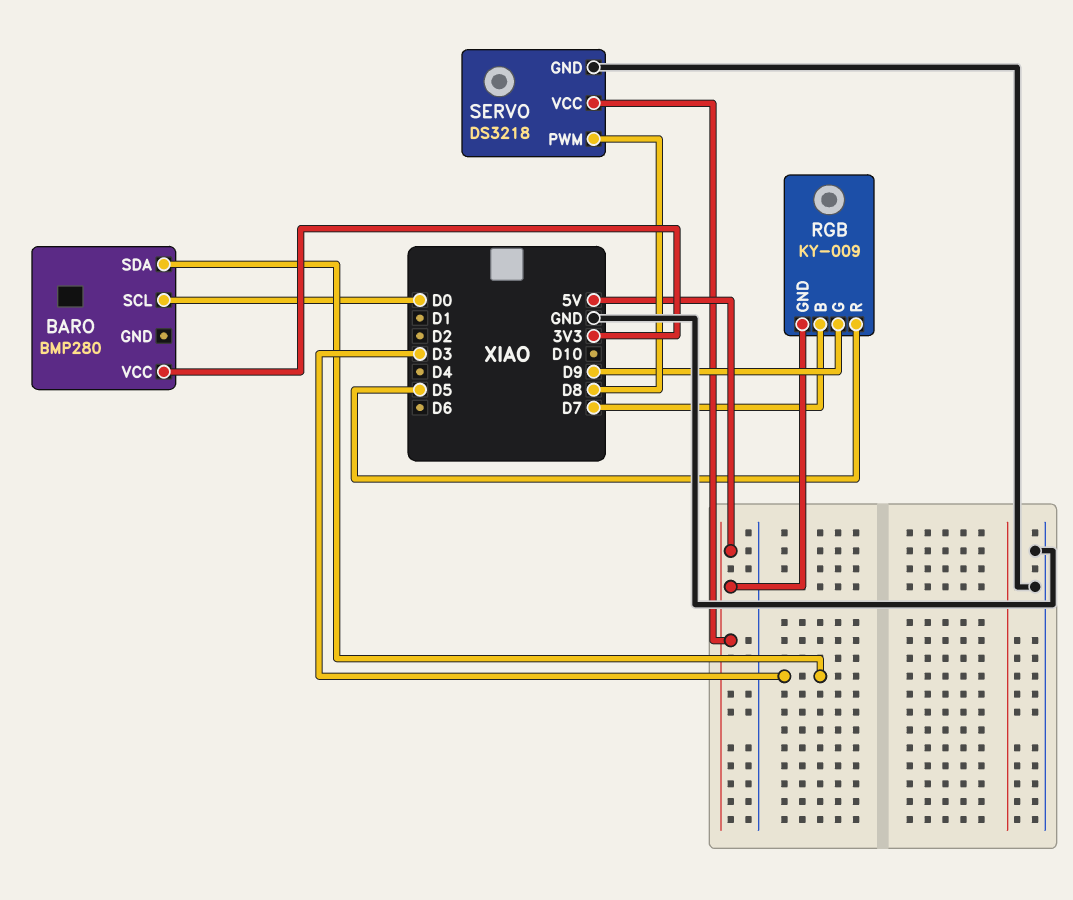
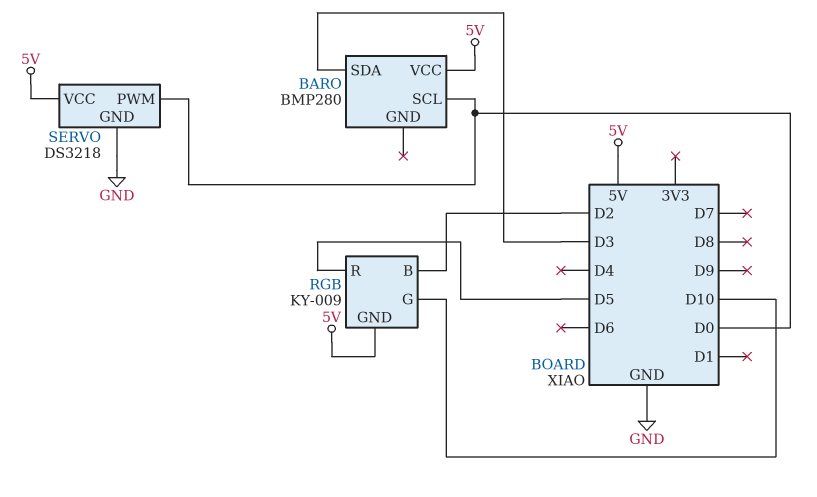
BARO pin VCC: 3V3 -> 5V
RGB pin B: D7 -> D2
RGB pin G: D9 -> D10
SERVO pin PWM: D8 -> D0

